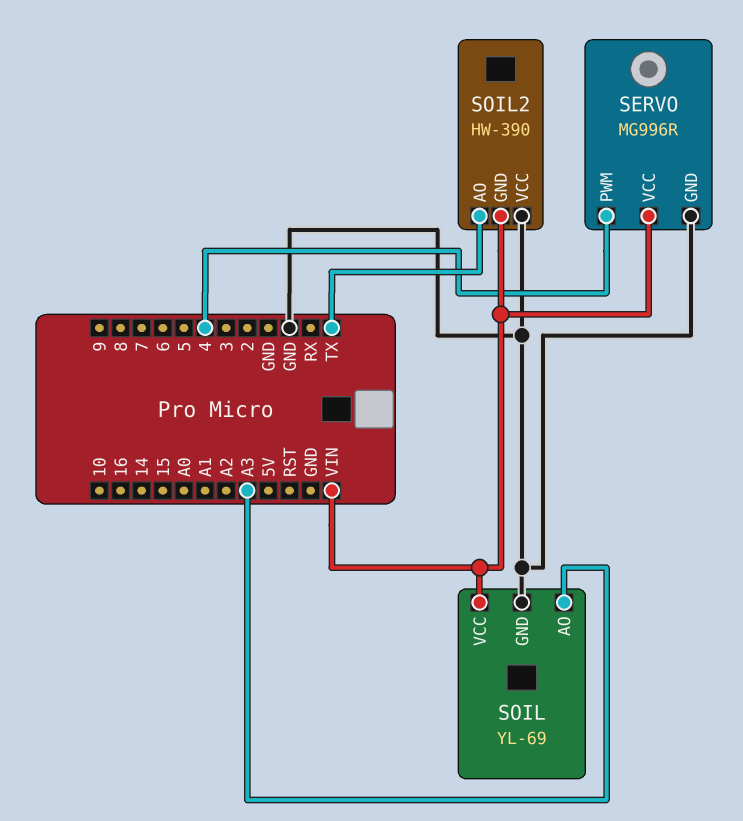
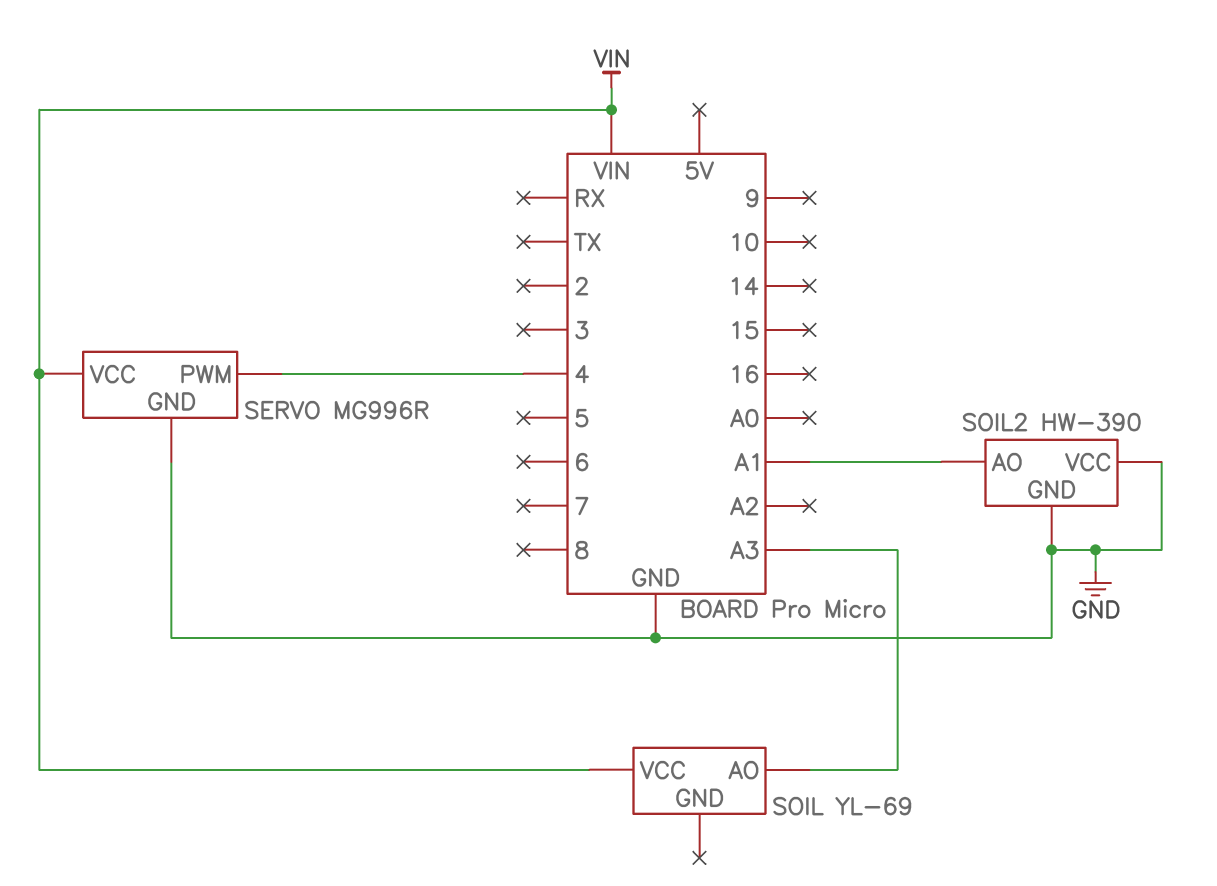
SOIL pin GND: GND -> none
SOIL2 pin AO: TX -> A1
SOIL2 pin GND: VIN -> GND

